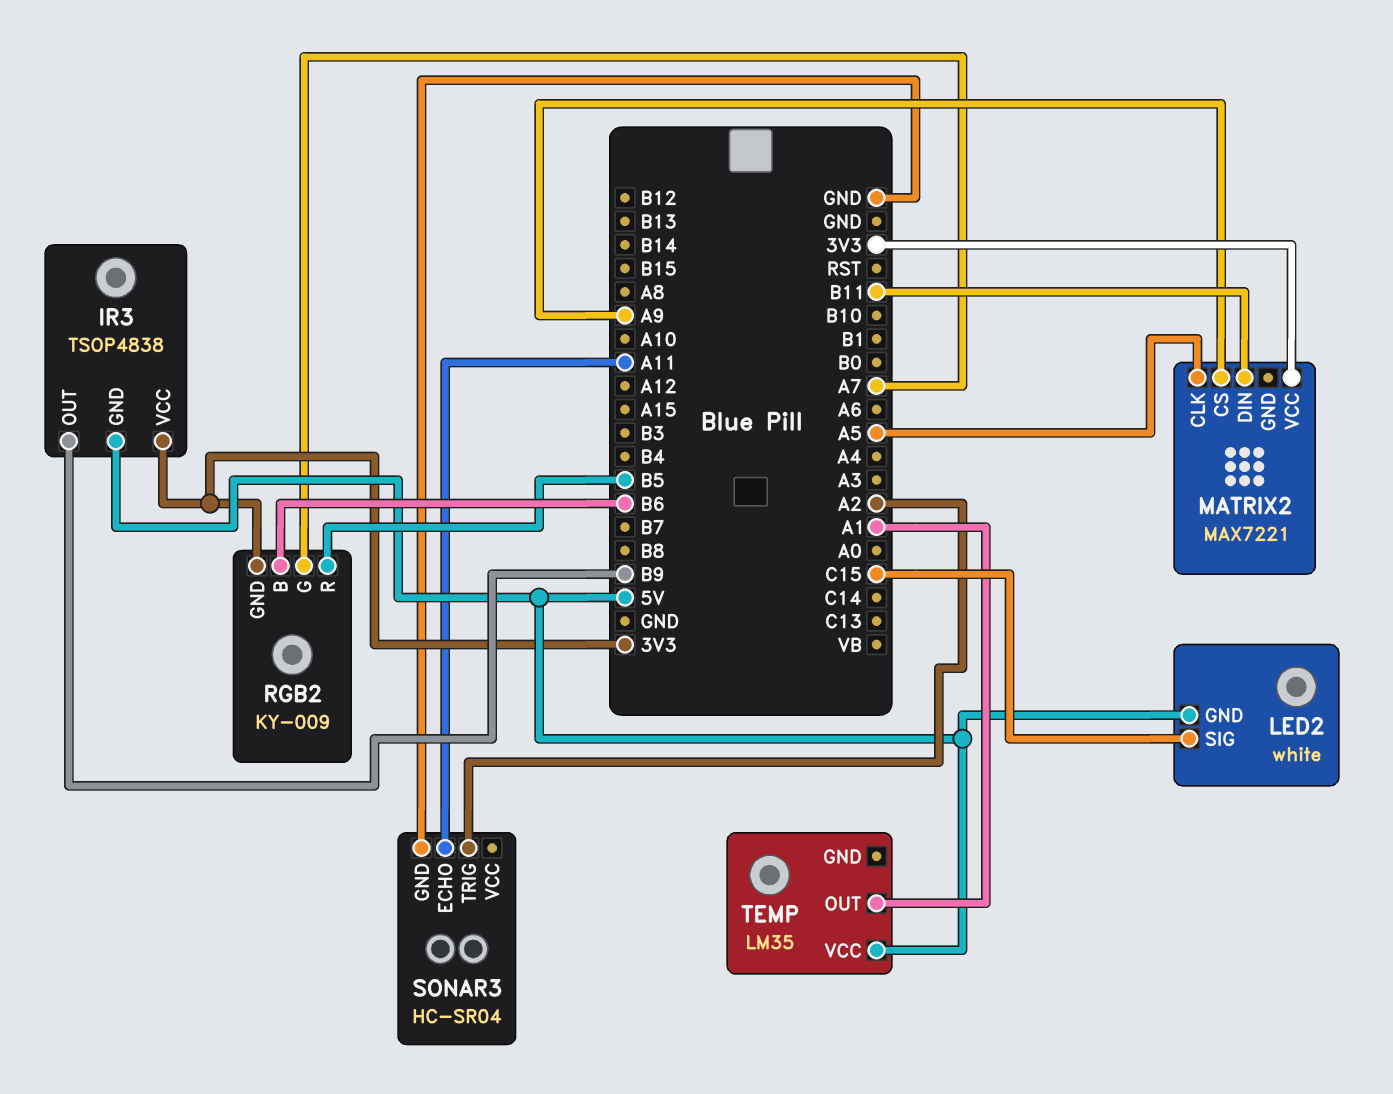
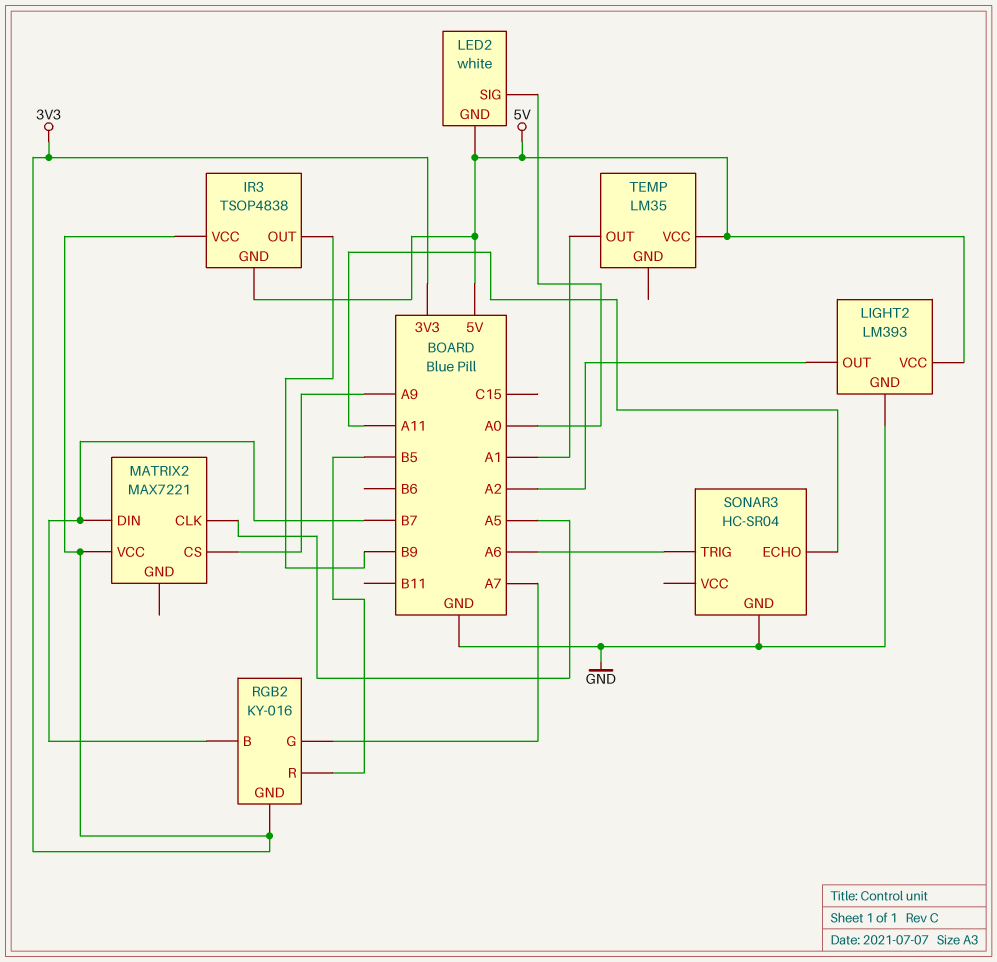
LED2 pin SIG: C15 -> A0
LIGHT2: none -> LM393
LIGHT2 pin GND: none -> GND
LIGHT2 pin OUT: none -> A2
LIGHT2 pin VCC: none -> 5V
MATRIX2 pin DIN: B11 -> B7
RGB2: KY-009 -> KY-016
RGB2 pin B: B6 -> B7
SONAR3 pin TRIG: A2 -> A6

